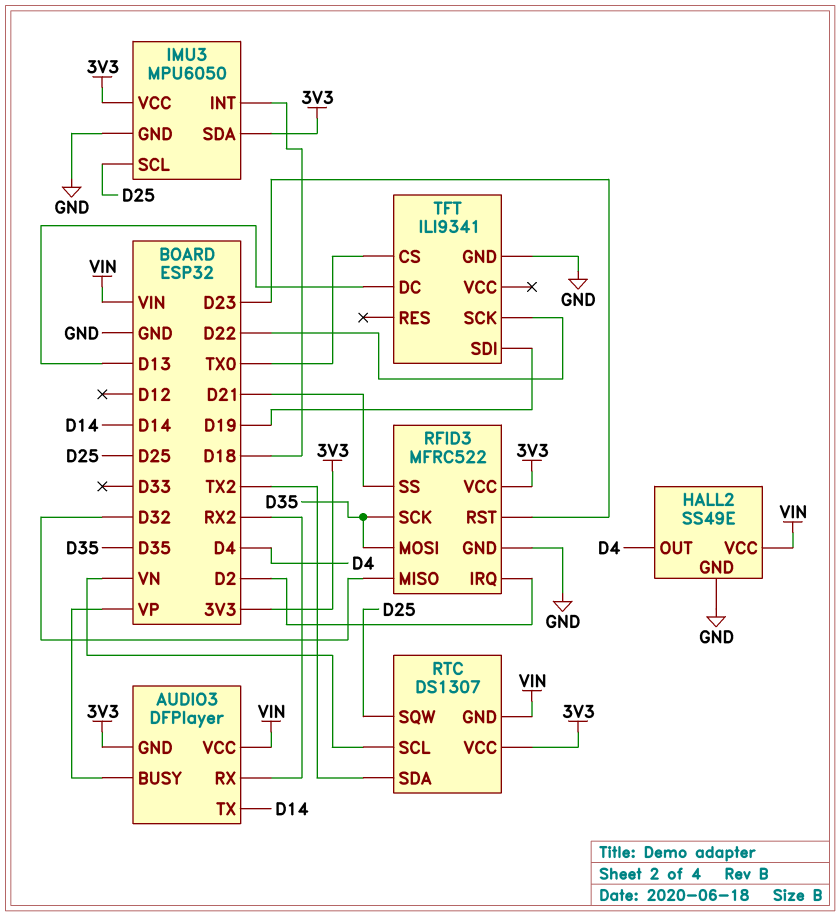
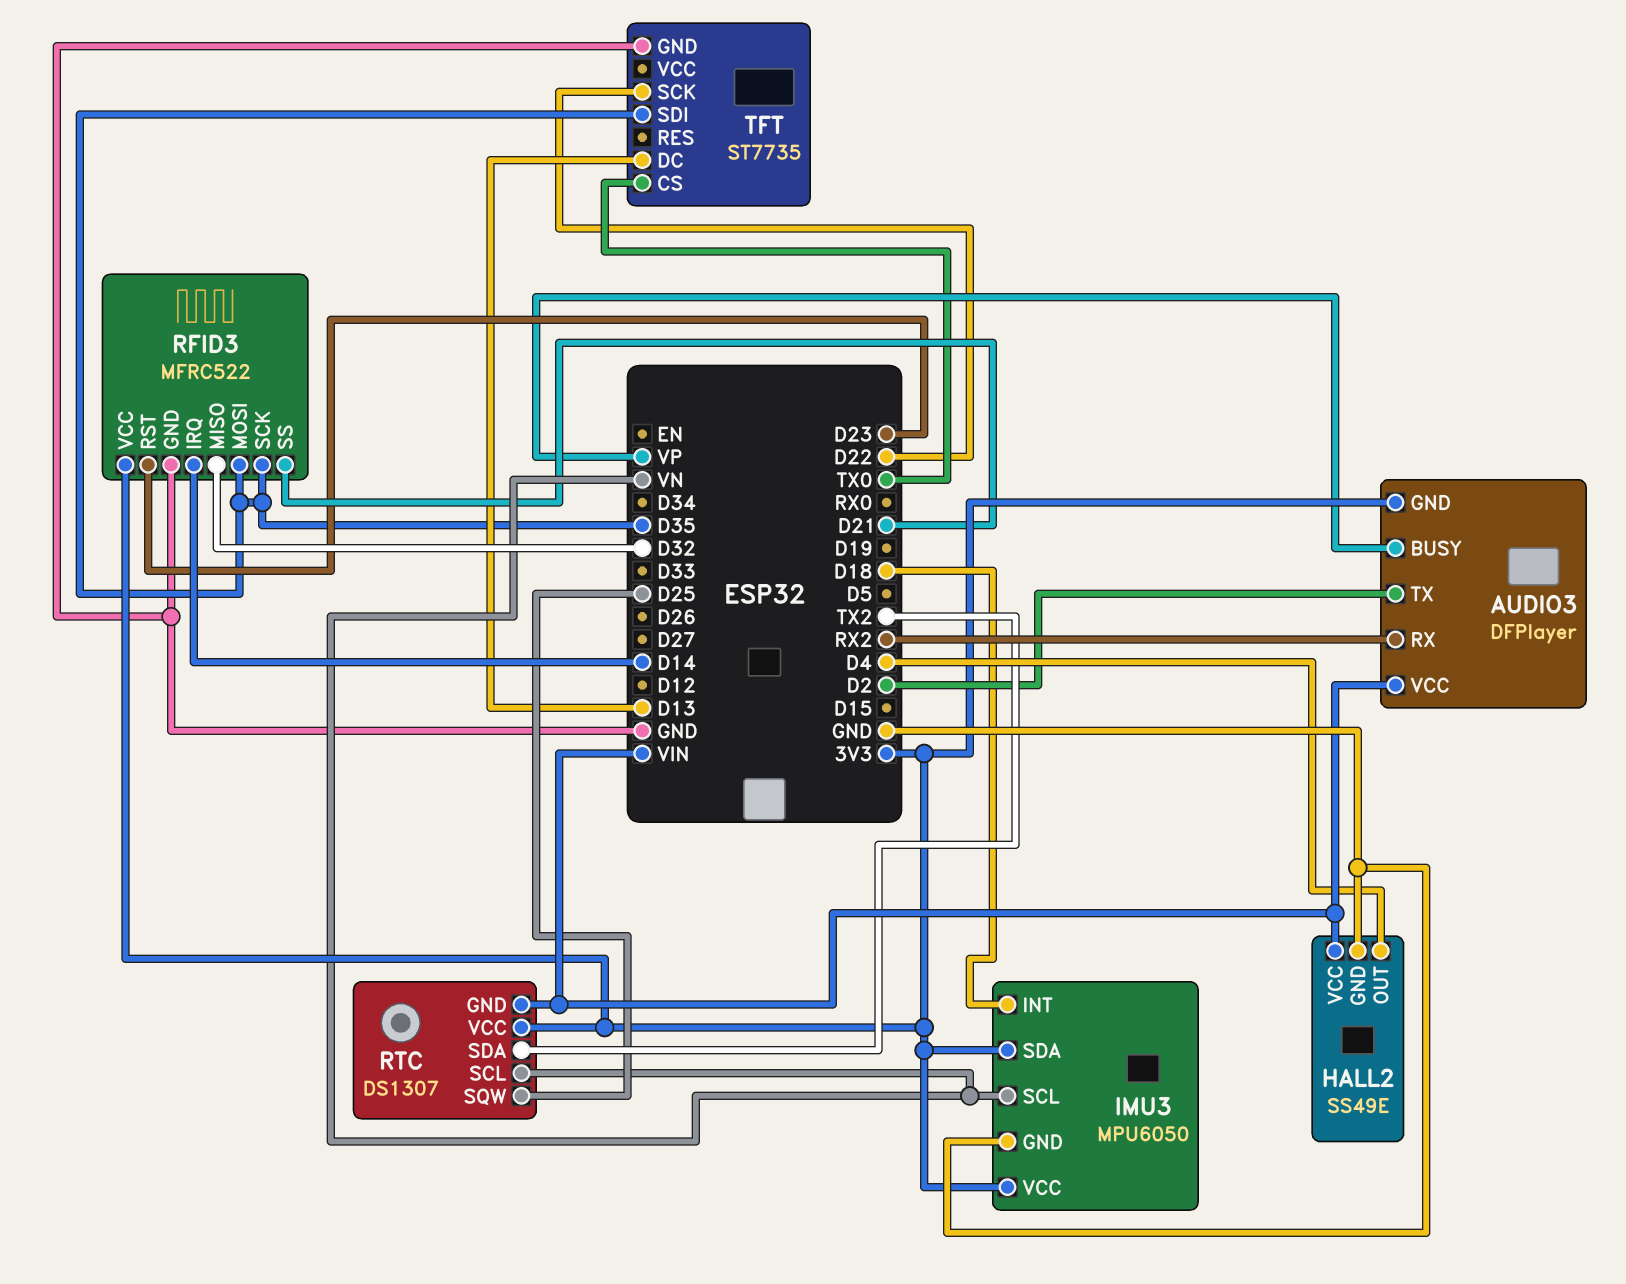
AUDIO3 pin TX: D14 -> D2
IMU3 pin SCL: D25 -> VN
RFID3 pin IRQ: D2 -> D14
TFT: ILI9341 -> ST7735
TFT pin SDI: D19 -> D35

